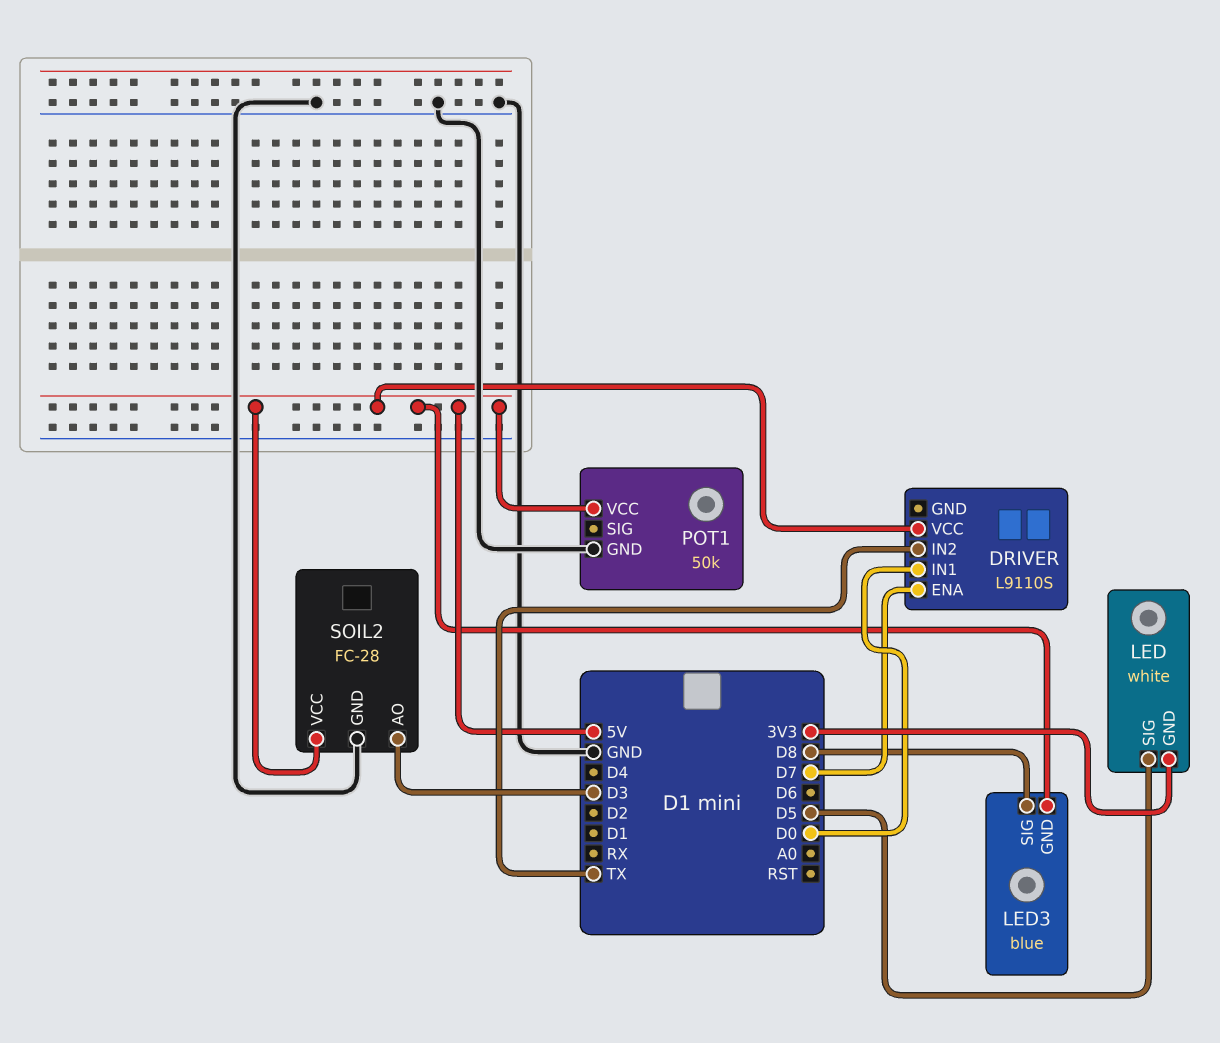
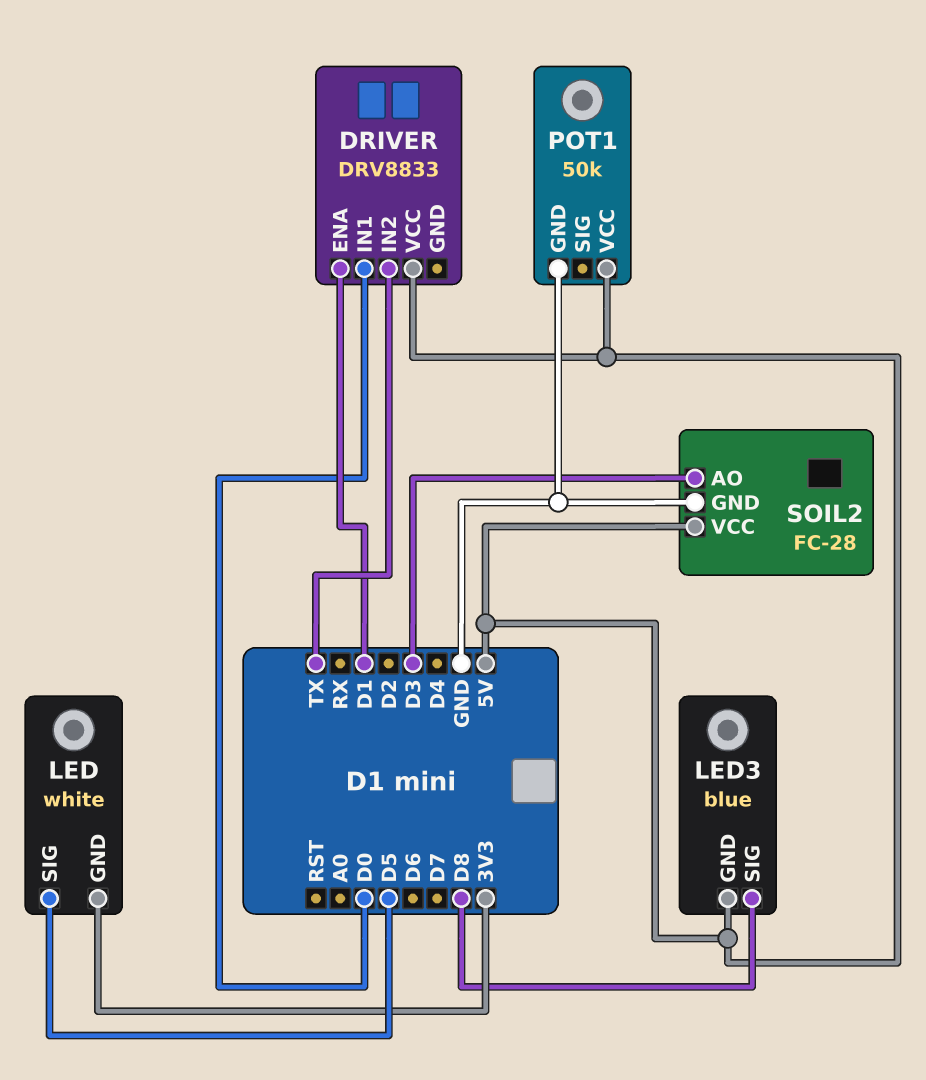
DRIVER: L9110S -> DRV8833
DRIVER pin ENA: D7 -> D1

